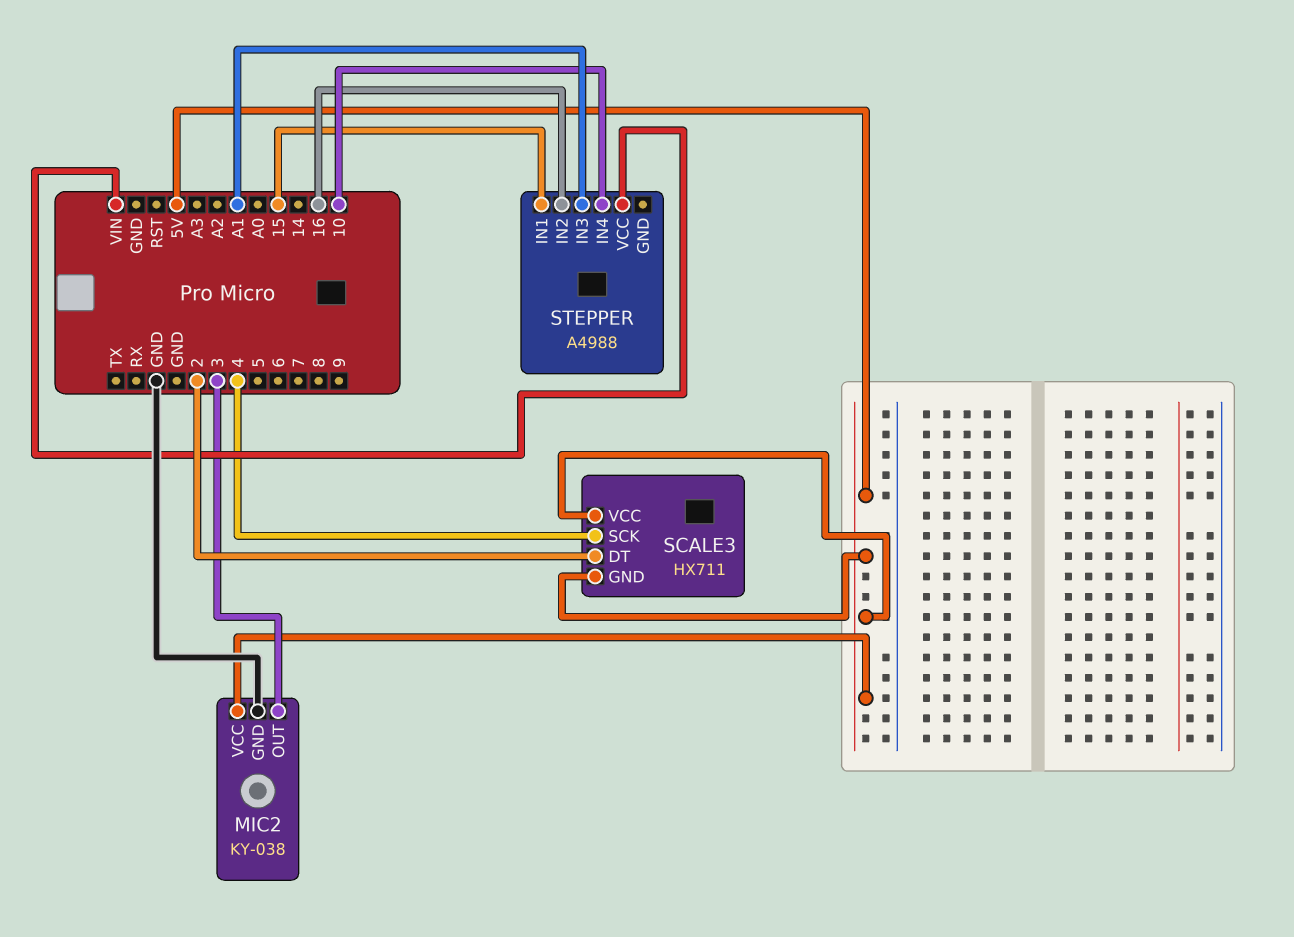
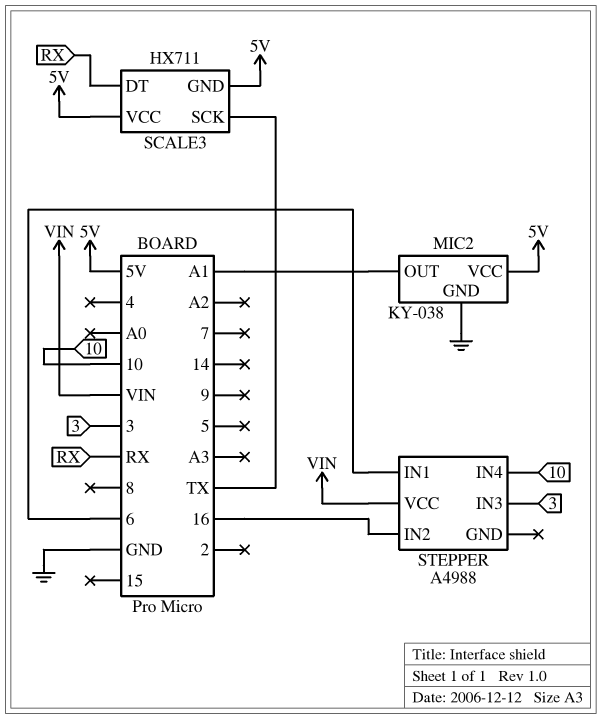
MIC2 pin OUT: 3 -> A1
SCALE3 pin DT: 2 -> RX
SCALE3 pin SCK: 4 -> TX
STEPPER pin IN1: 15 -> 6
STEPPER pin IN3: A1 -> 3

